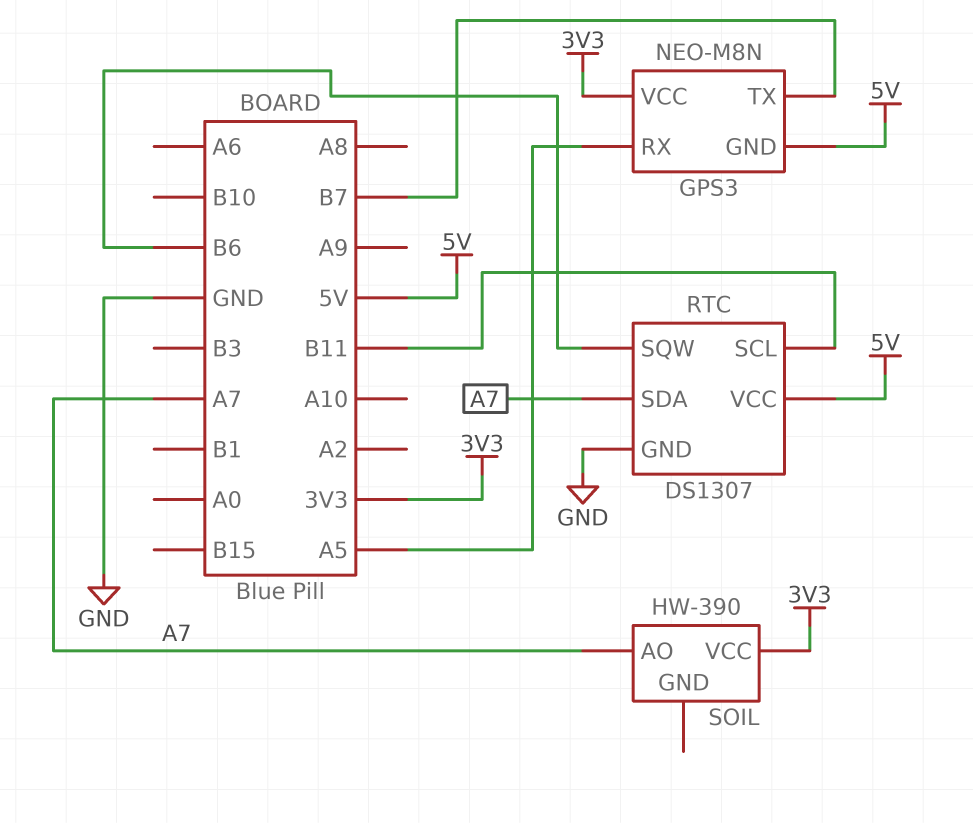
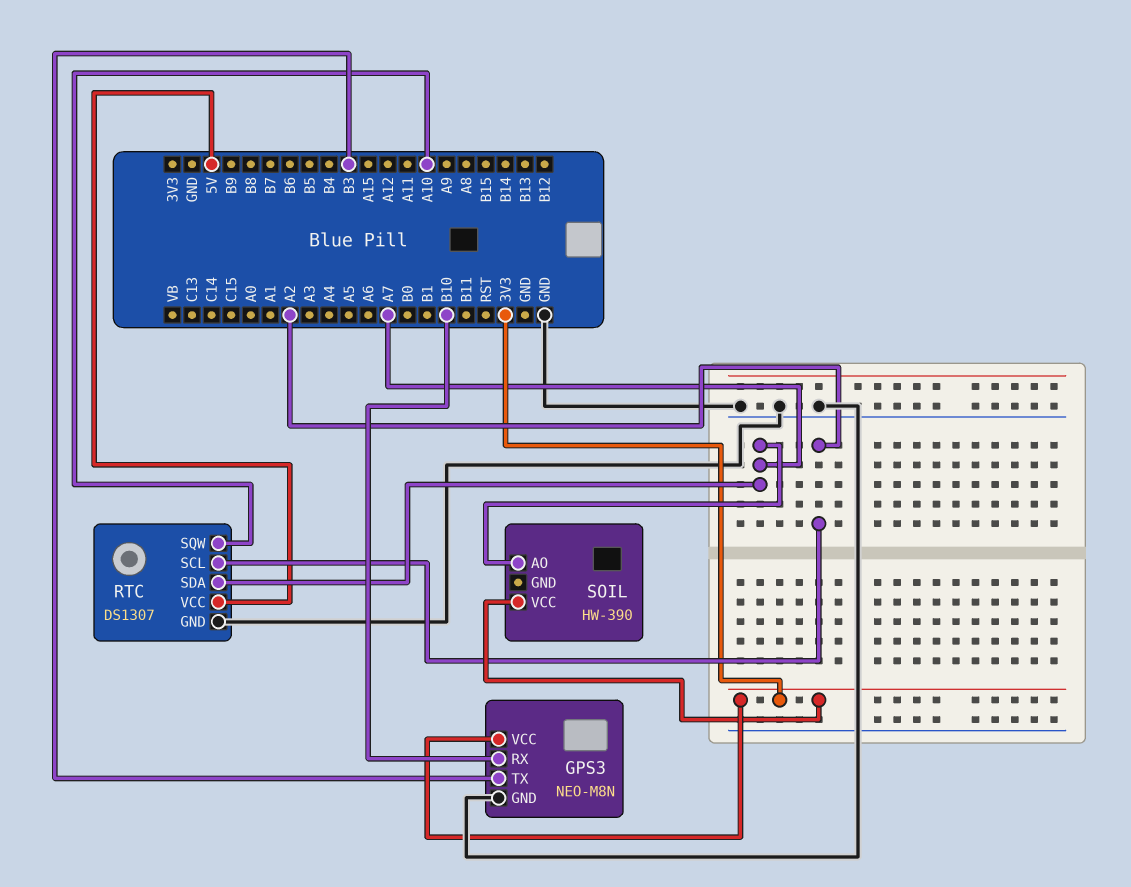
GPS3 pin GND: 5V -> GND
GPS3 pin RX: A5 -> B10
GPS3 pin TX: B7 -> B3
RTC pin SCL: B11 -> A2
RTC pin SQW: B6 -> A10

